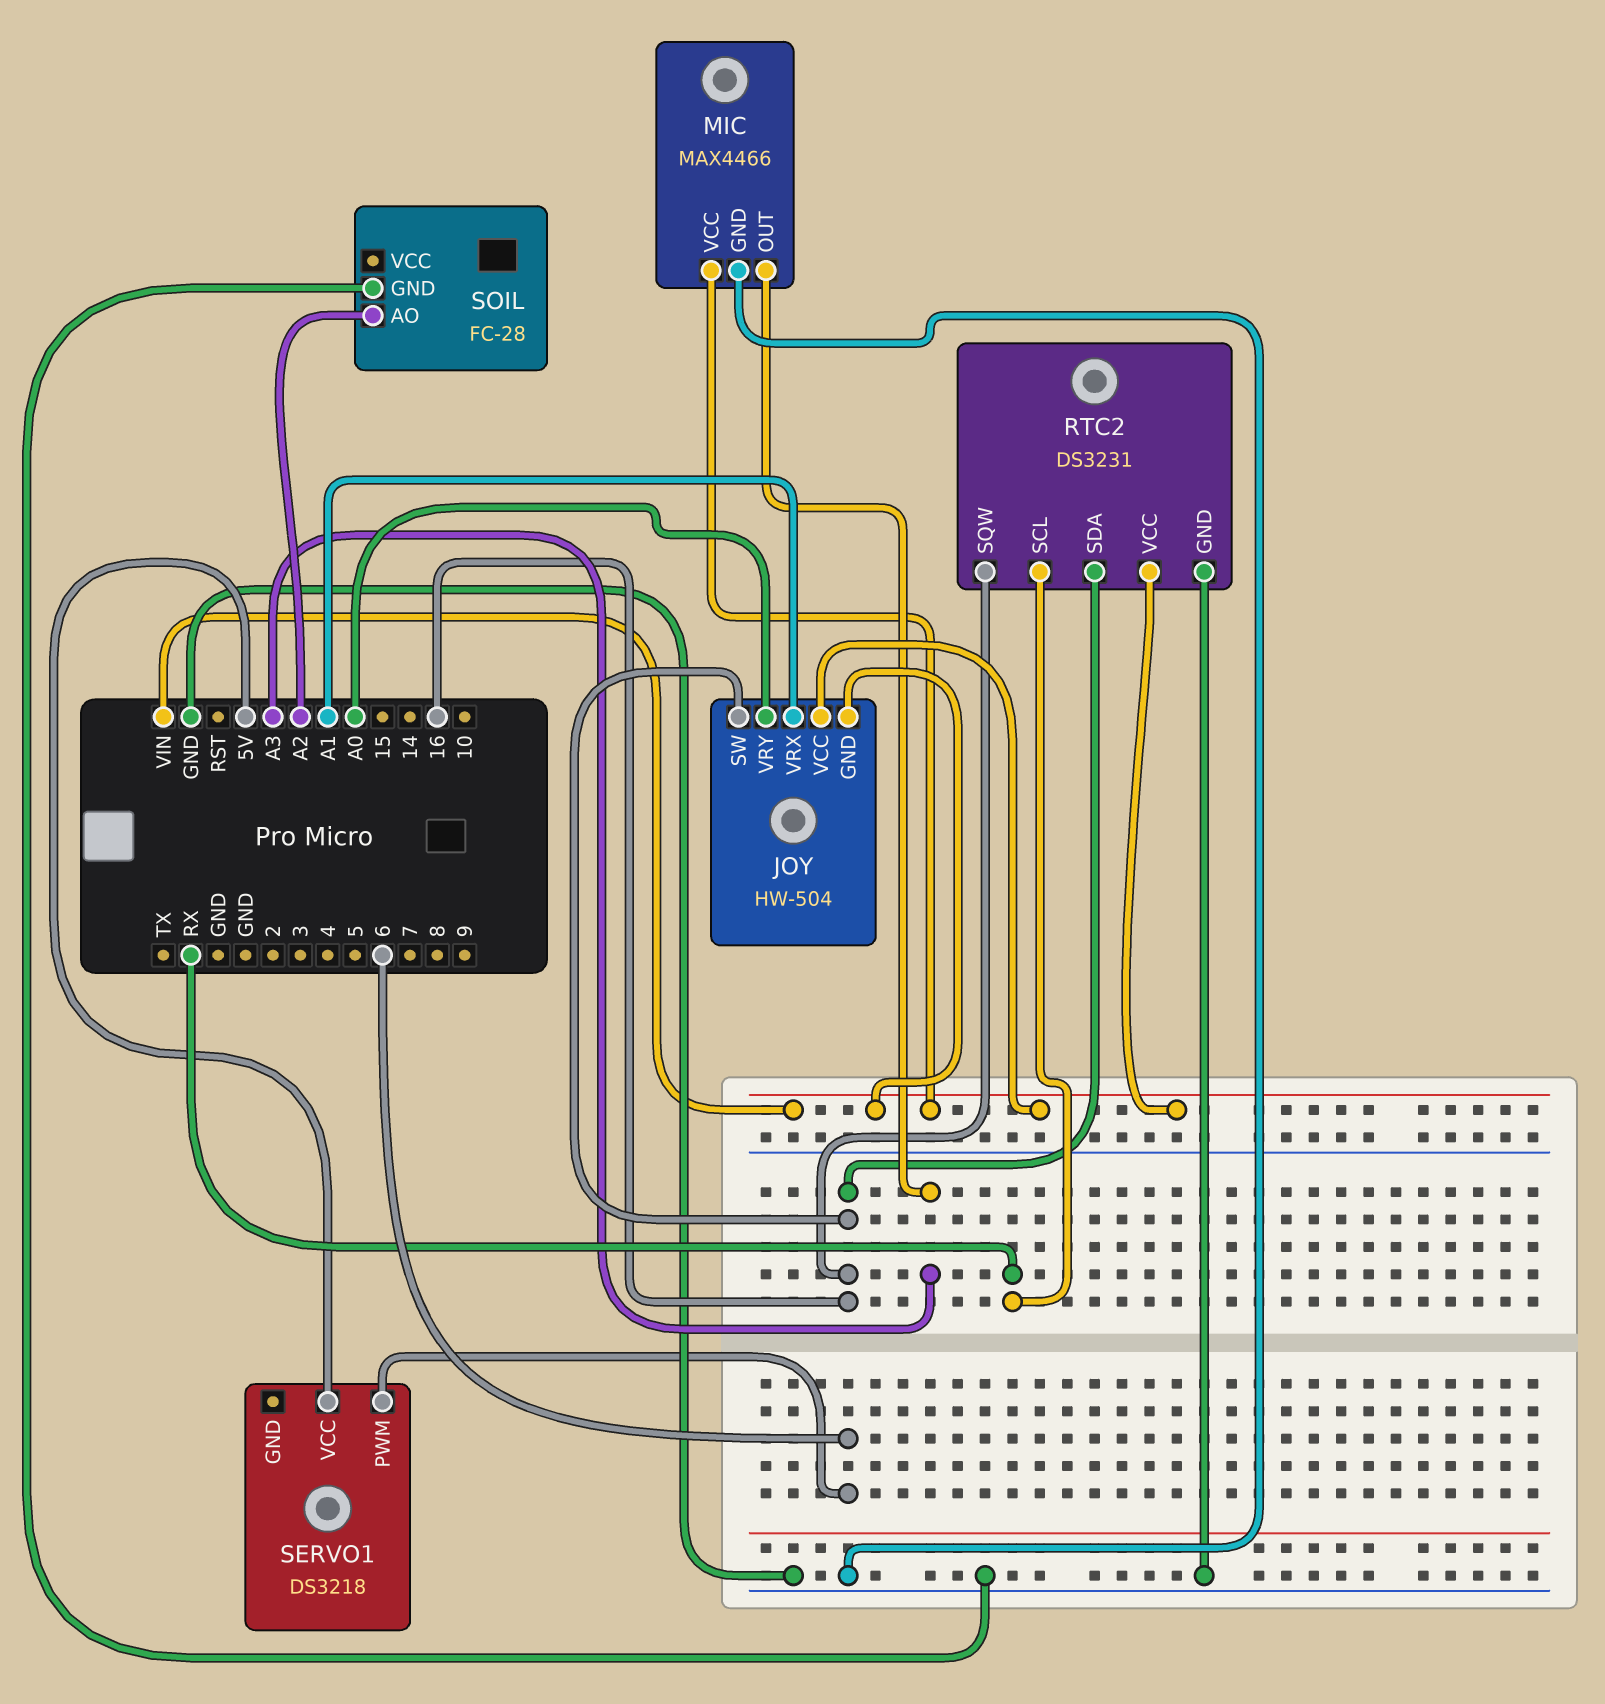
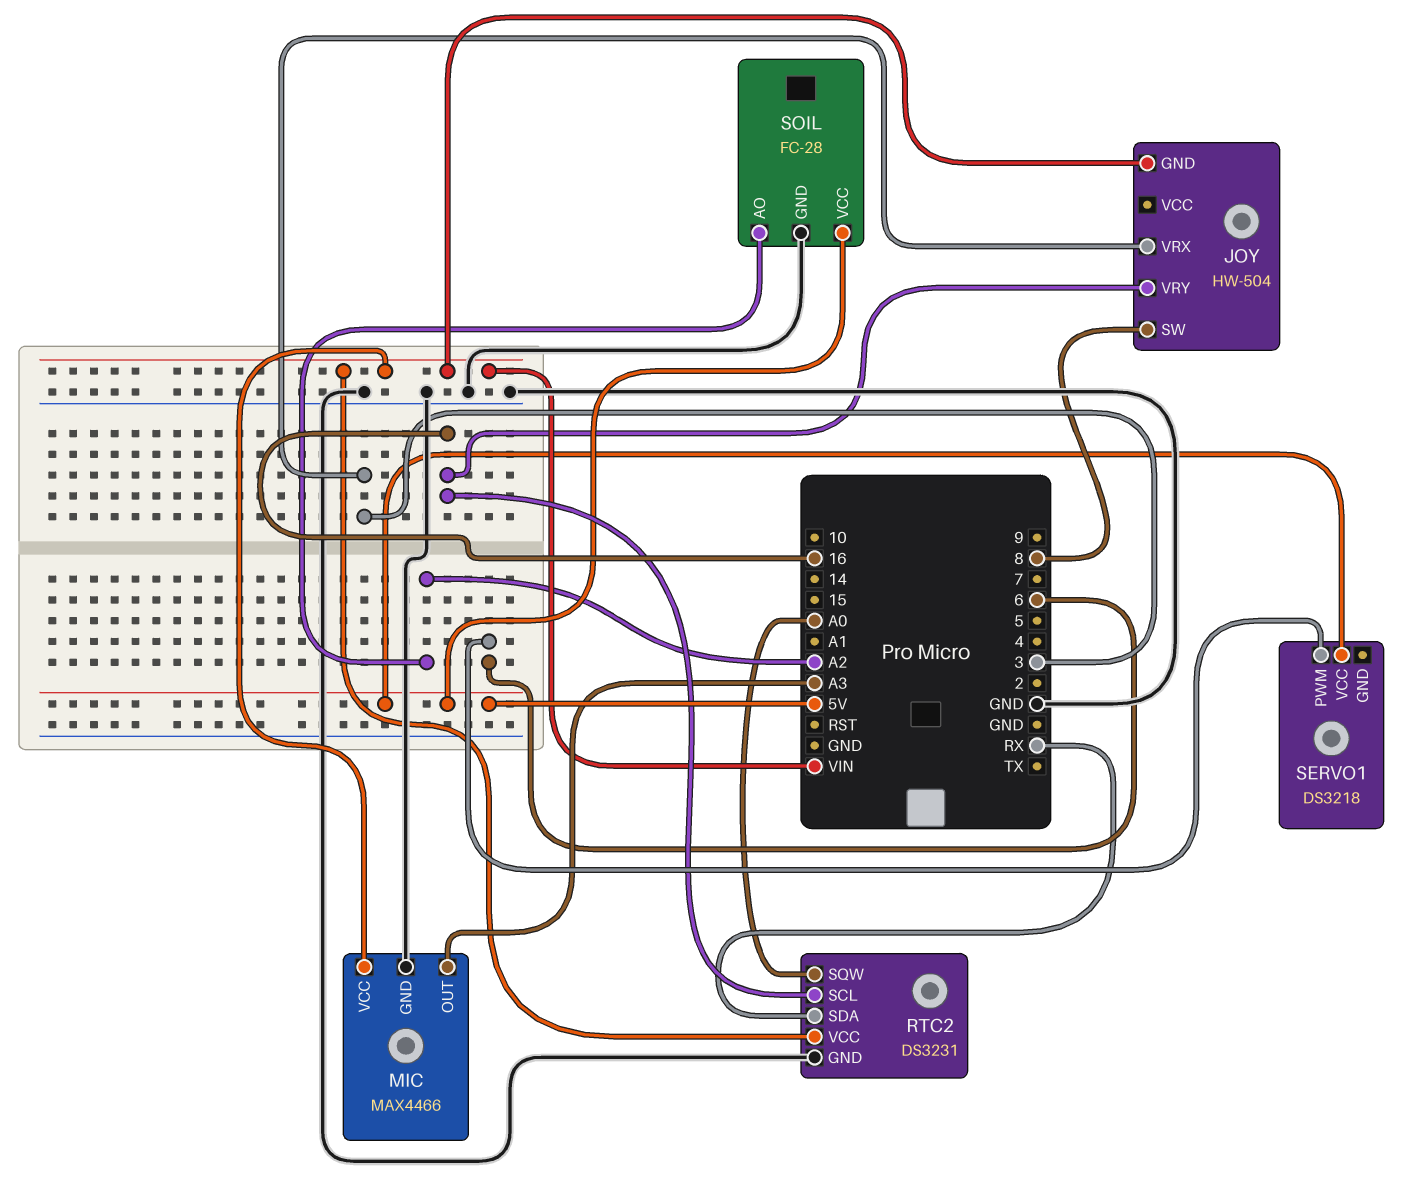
JOY pin SW: 16 -> 8
JOY pin VCC: VIN -> none
JOY pin VRX: A1 -> 3
JOY pin VRY: A0 -> 16
RTC2 pin SCL: RX -> 16
RTC2 pin SDA: 16 -> RX
RTC2 pin SQW: 16 -> A0
SOIL pin VCC: none -> 5V

